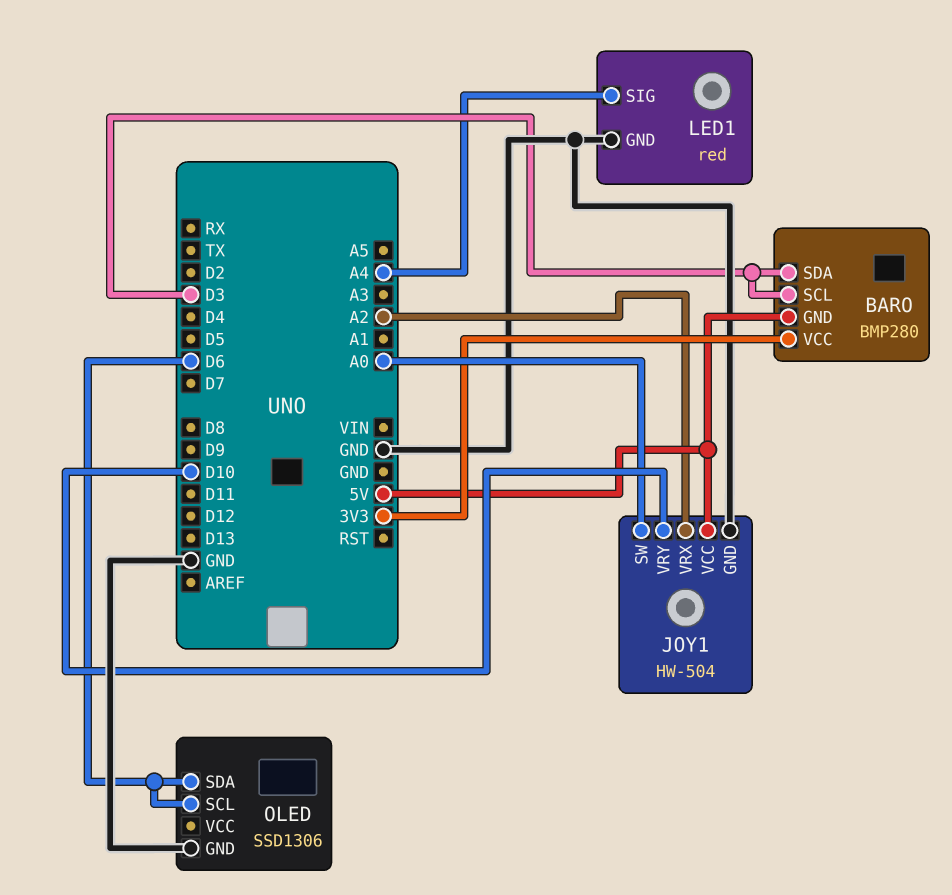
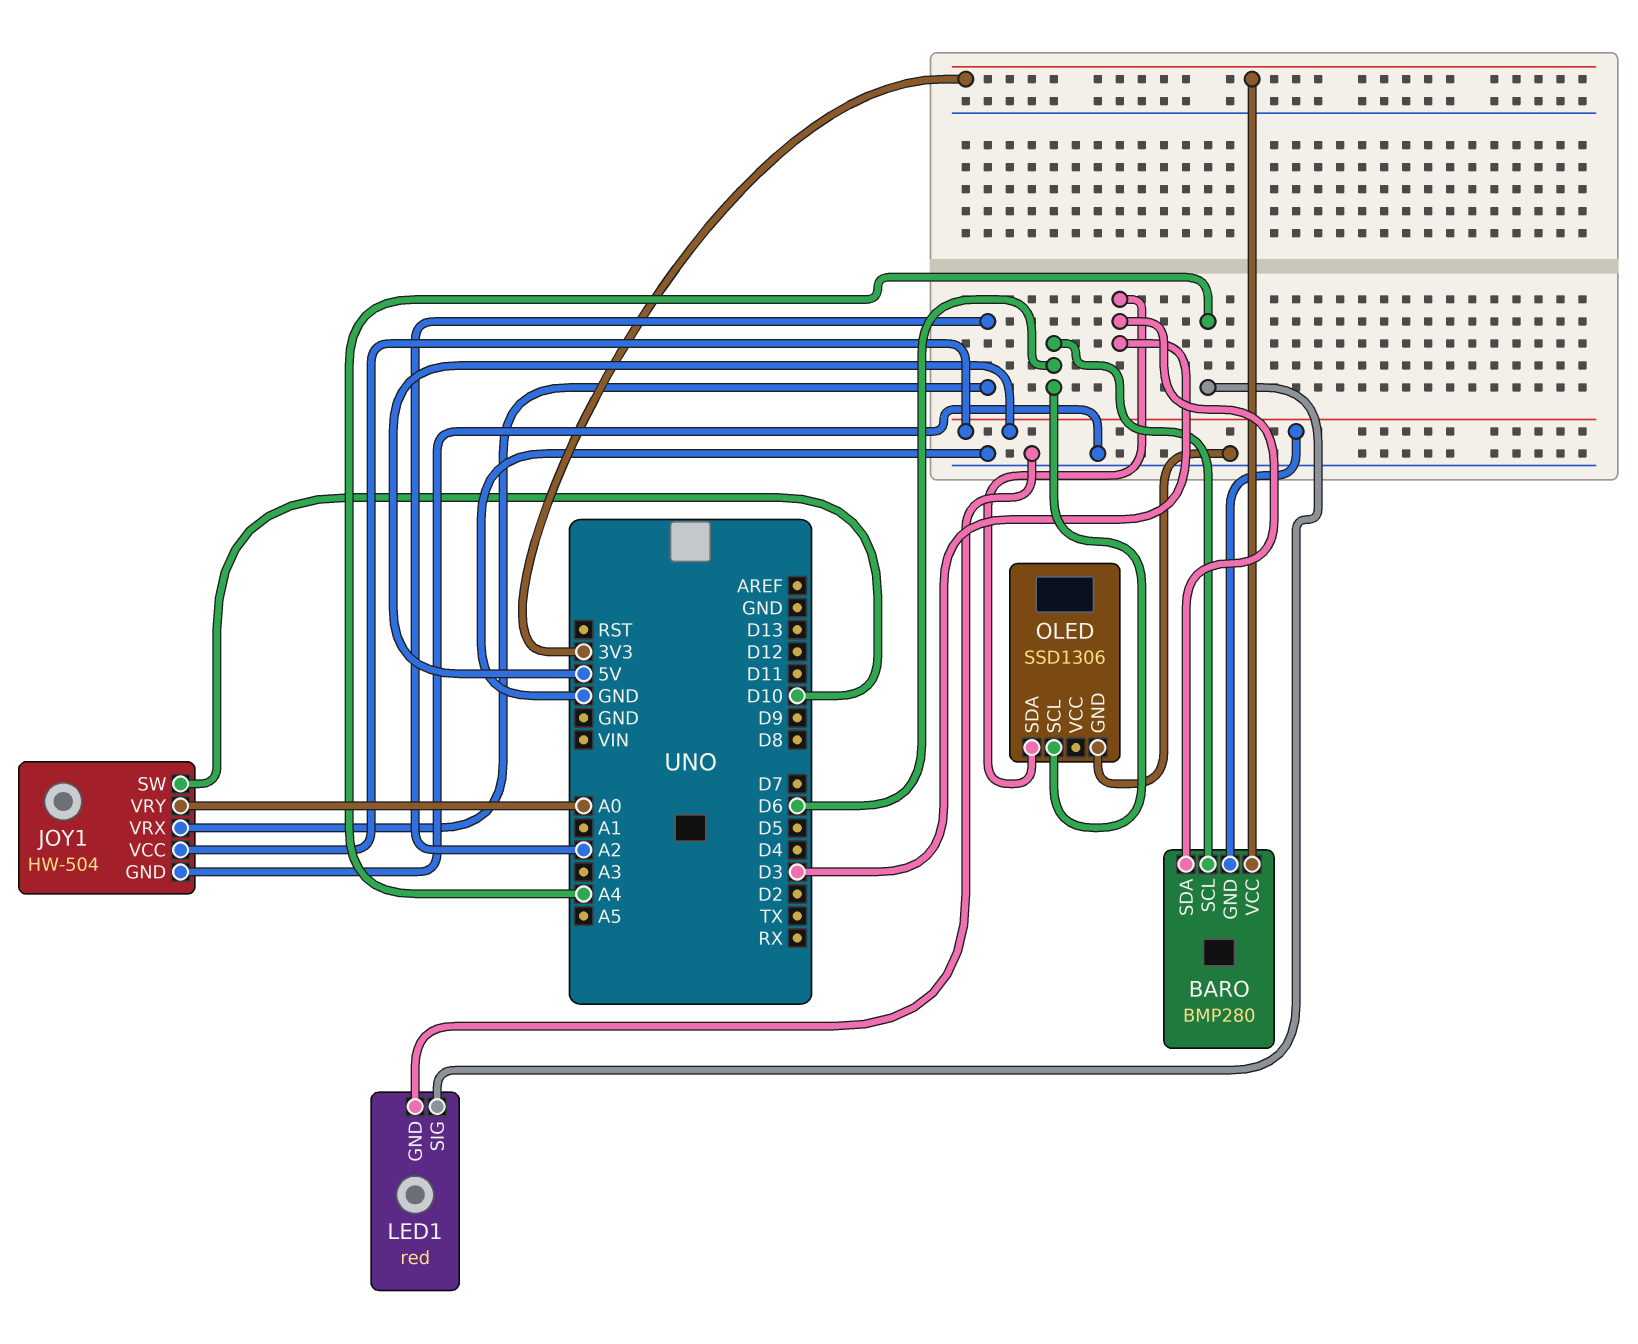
BARO pin SCL: D3 -> D6
JOY1 pin SW: A0 -> D10
JOY1 pin VRY: D10 -> A0
OLED pin SDA: D6 -> D3

